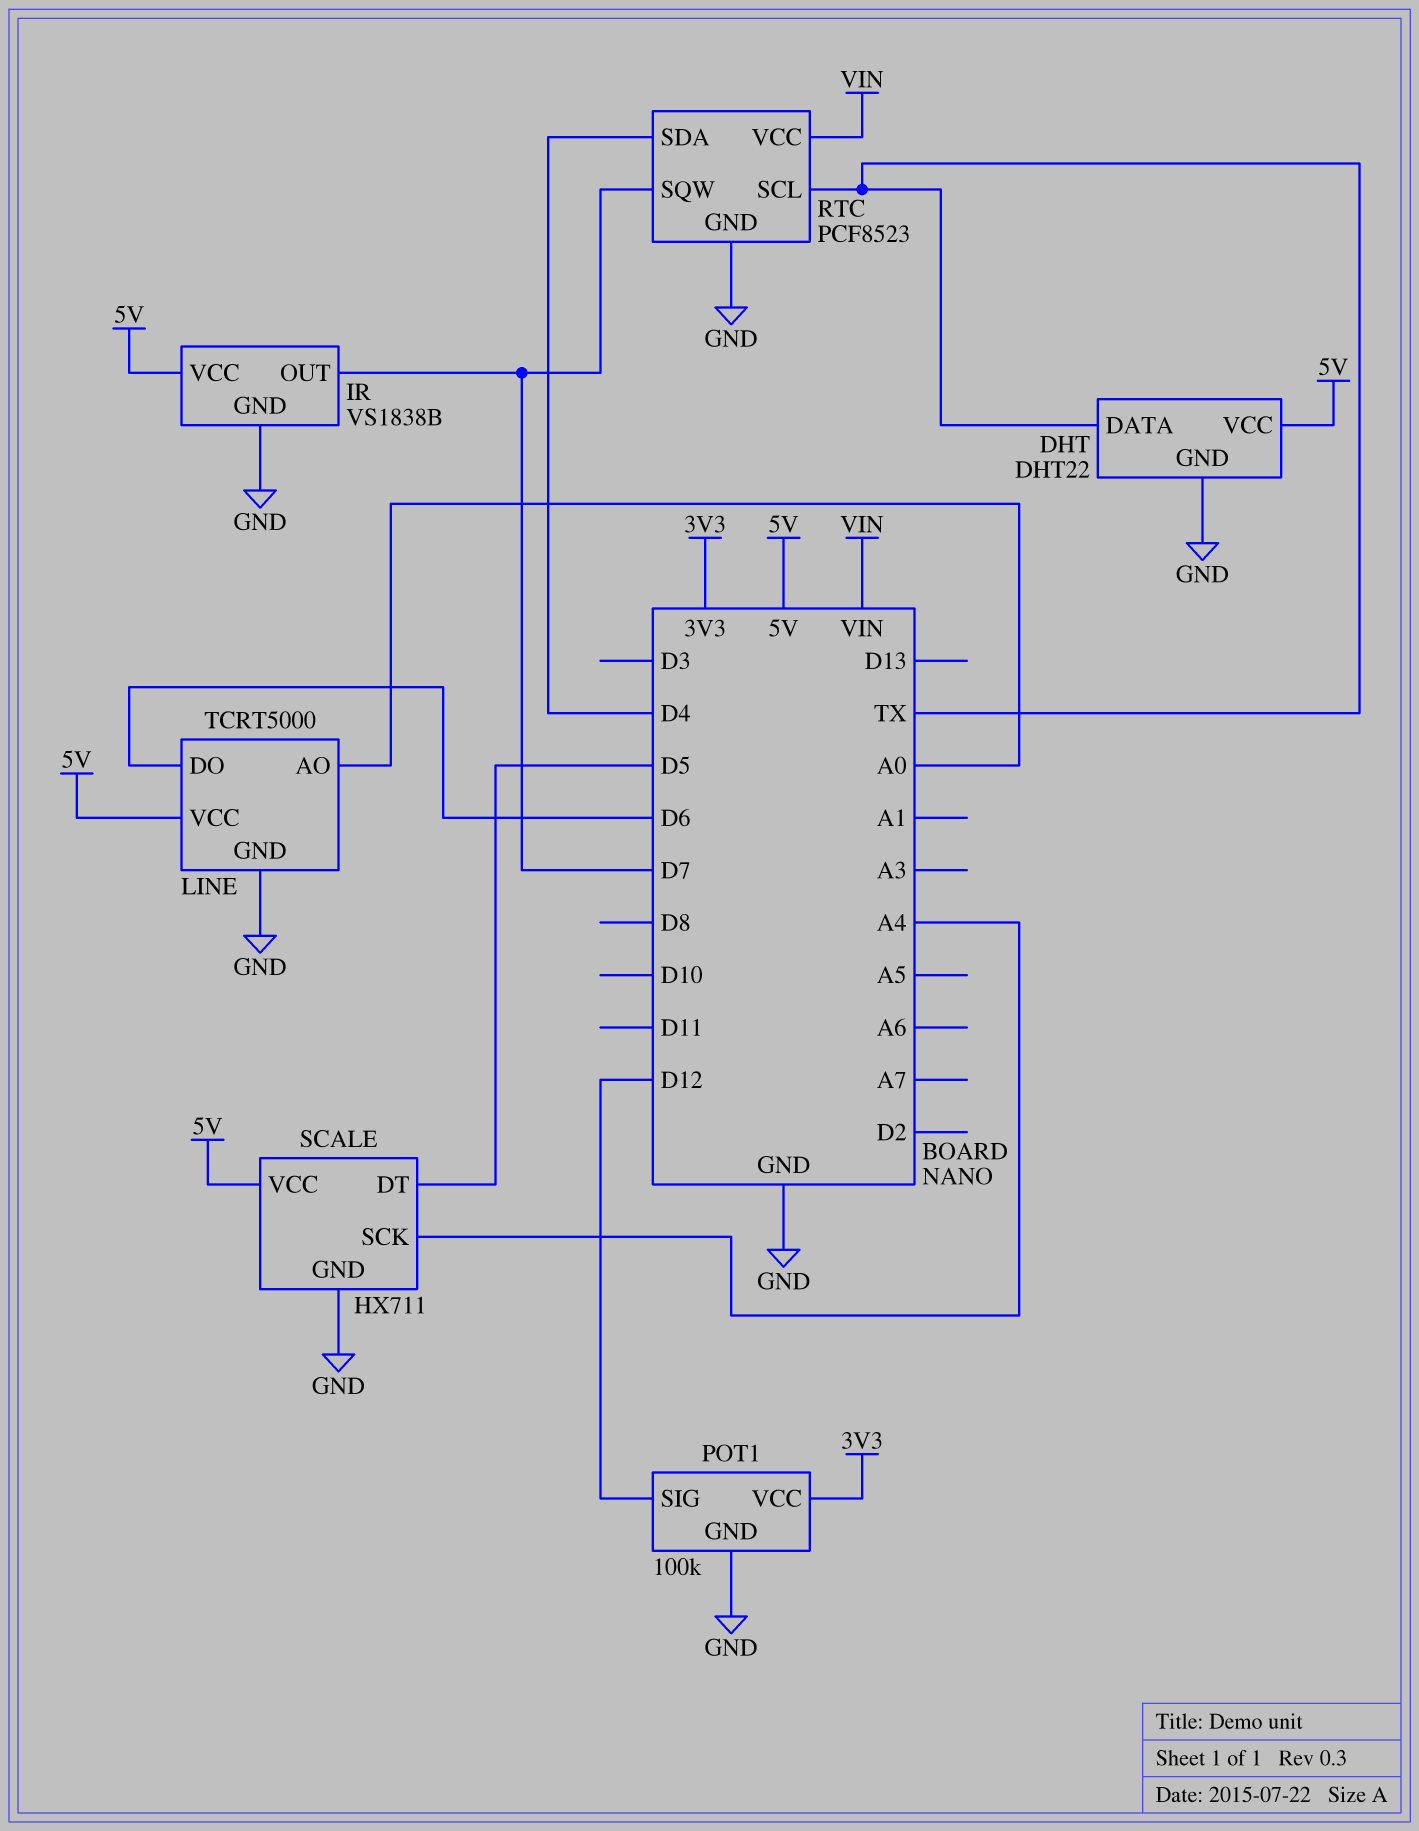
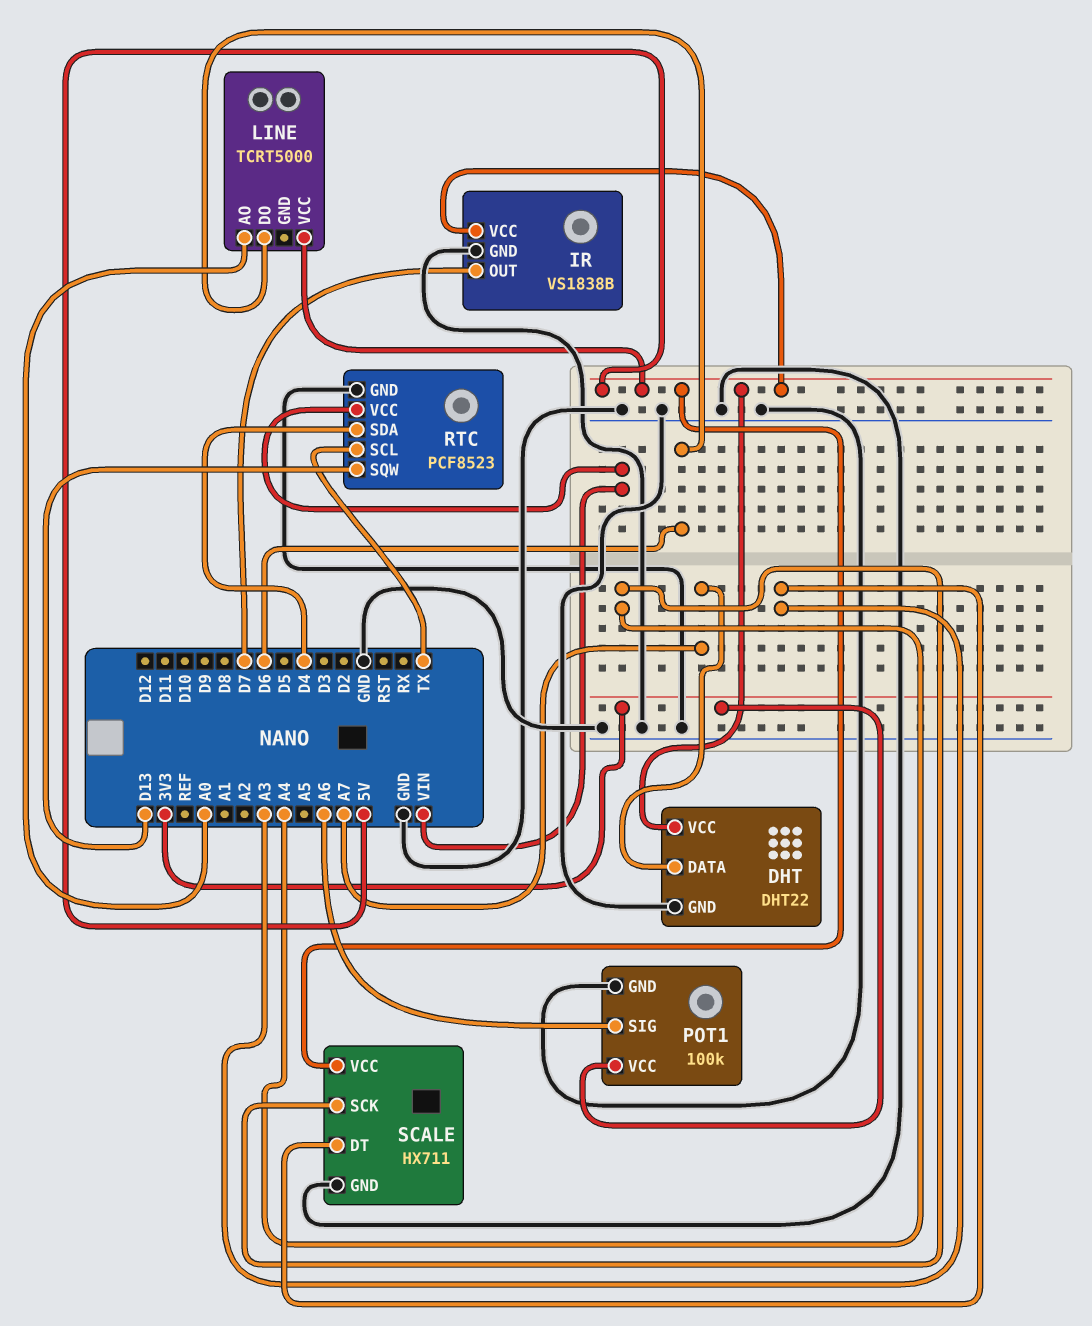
DHT pin DATA: TX -> A7
LINE pin GND: GND -> none
POT1 pin SIG: D12 -> A6
RTC pin SQW: D7 -> D13
SCALE pin DT: D5 -> A3

